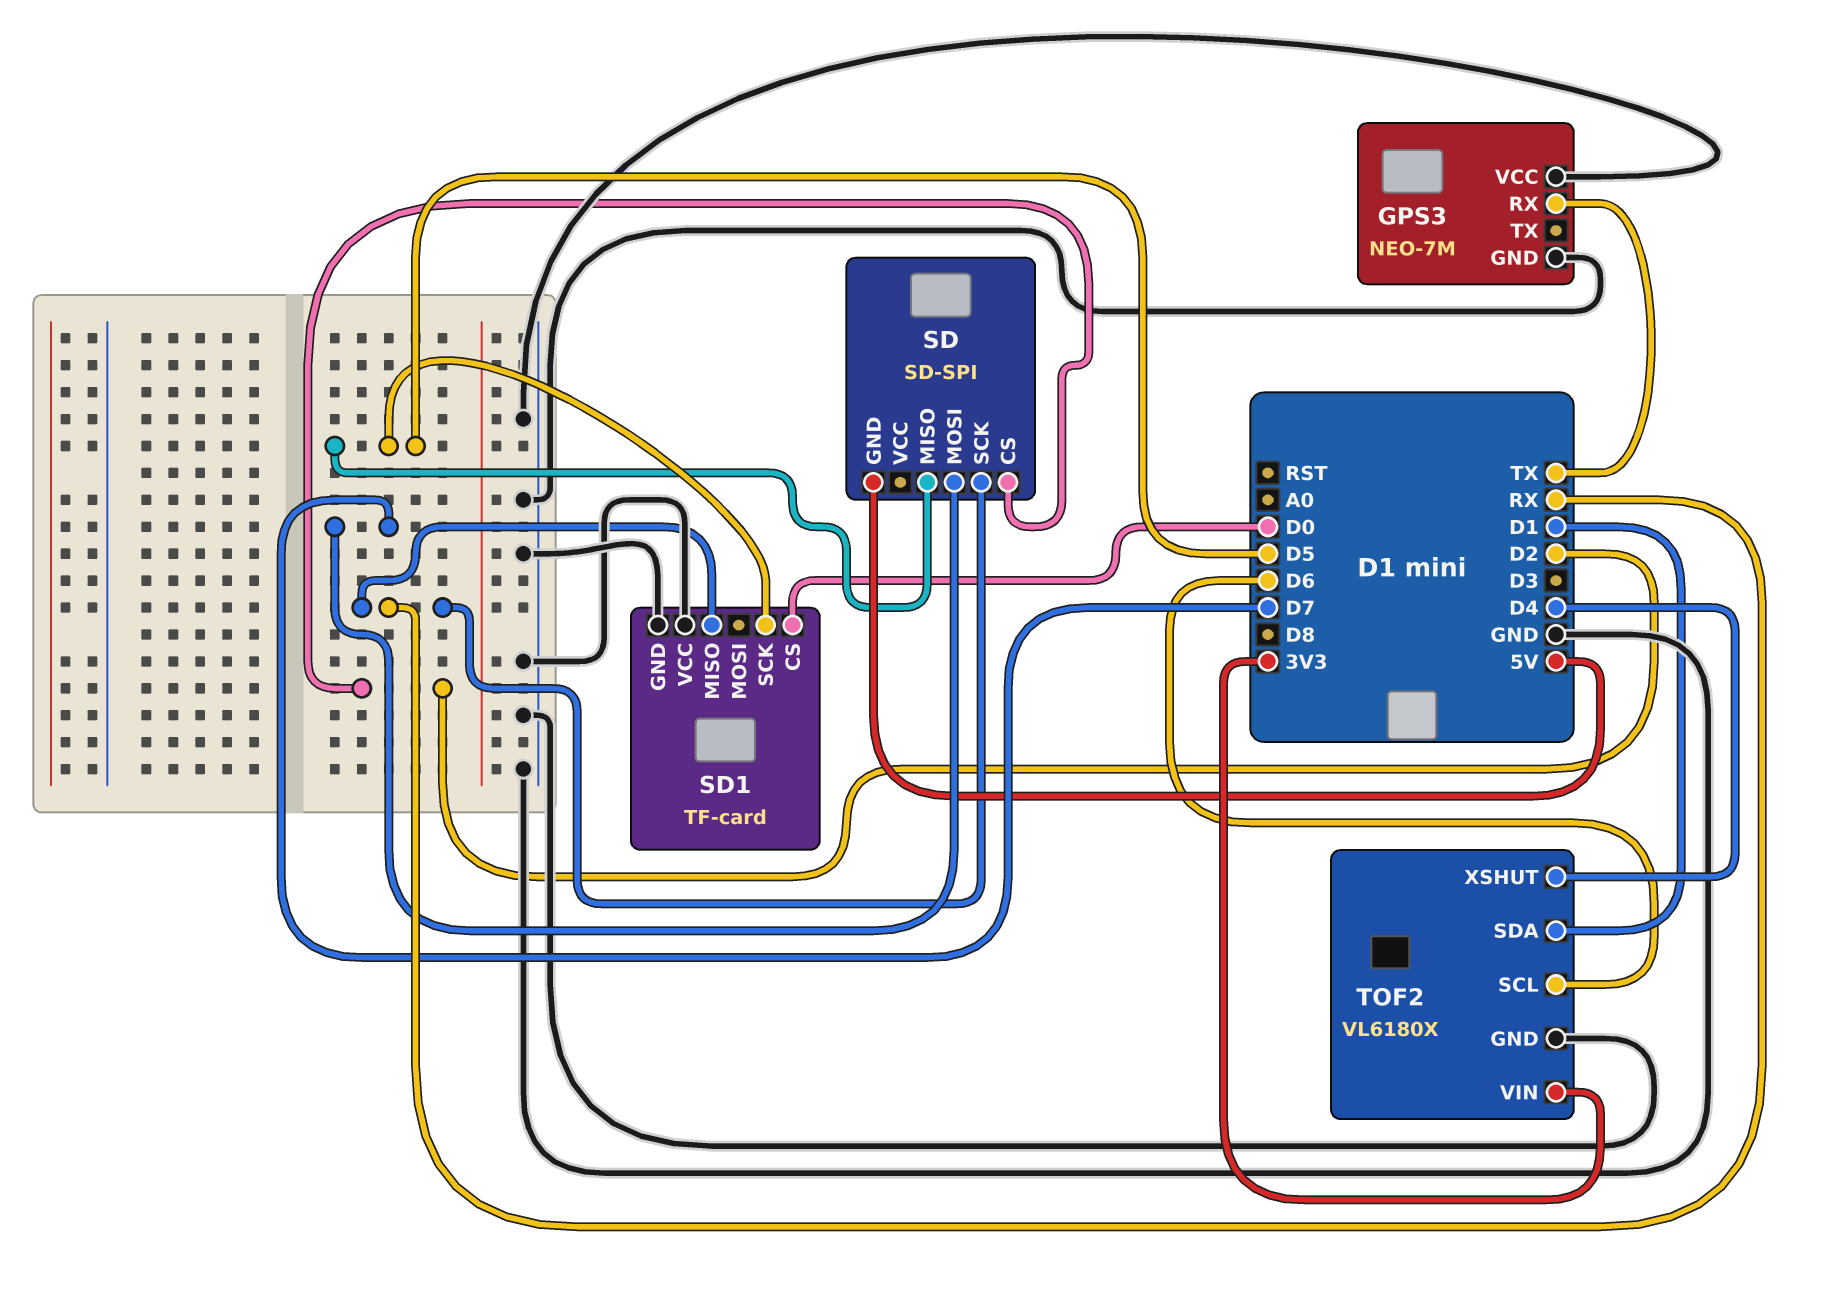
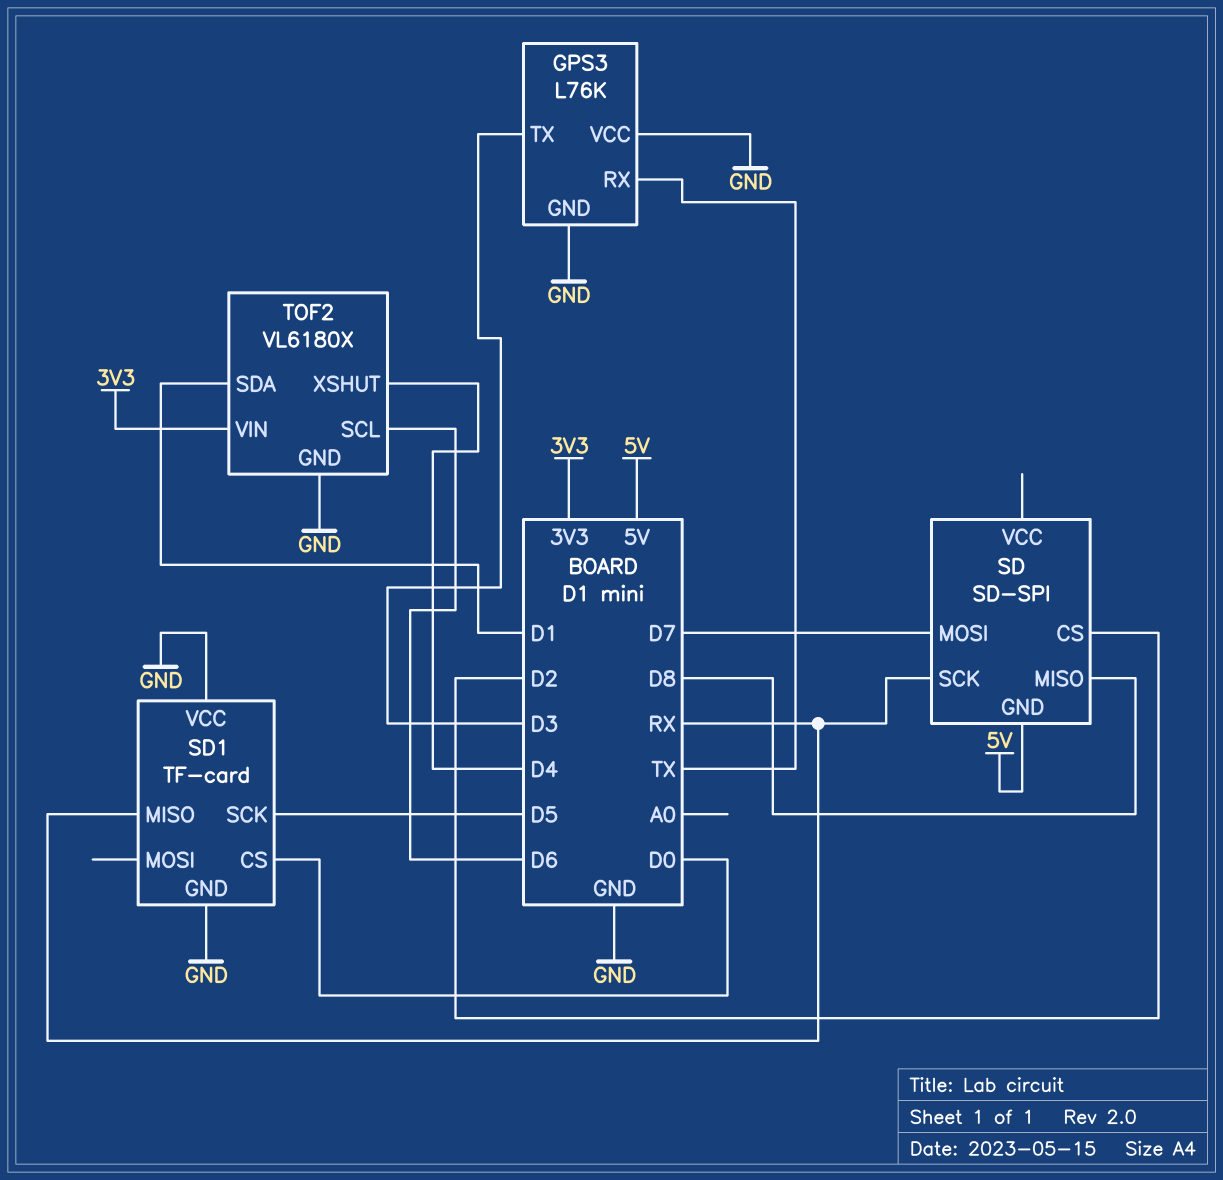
GPS3: NEO-7M -> L76K
GPS3 pin TX: none -> D3
SD pin MISO: D5 -> D8

